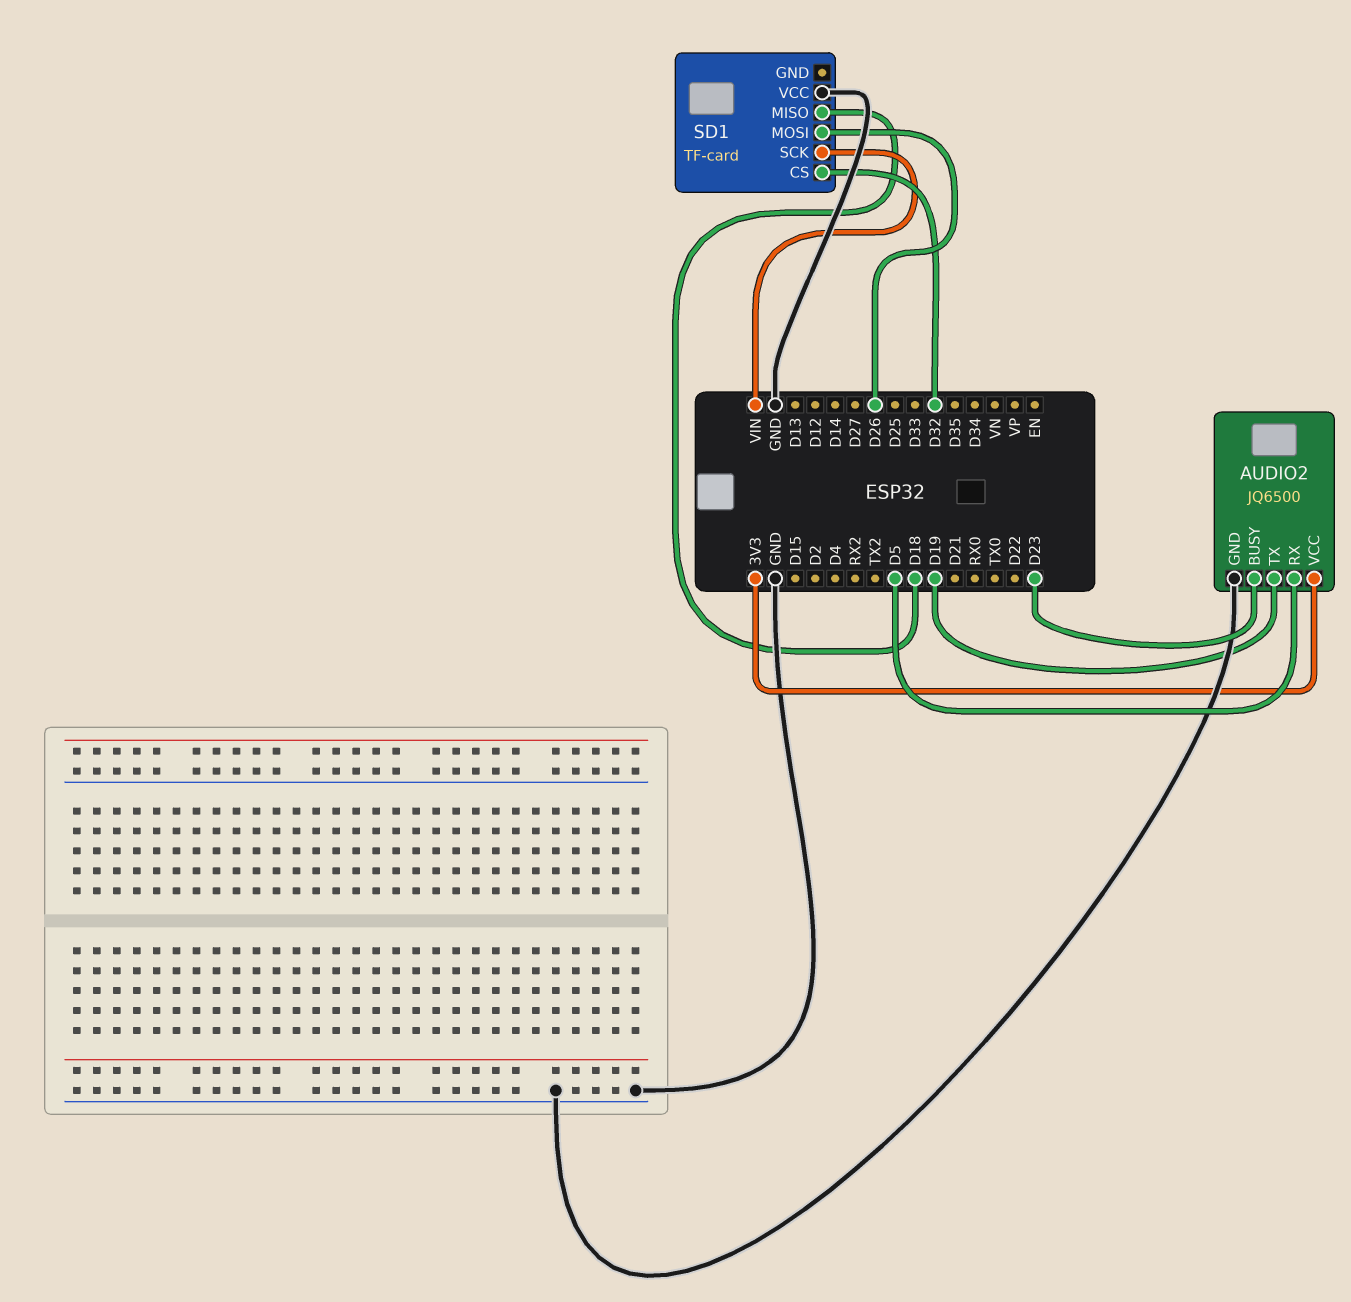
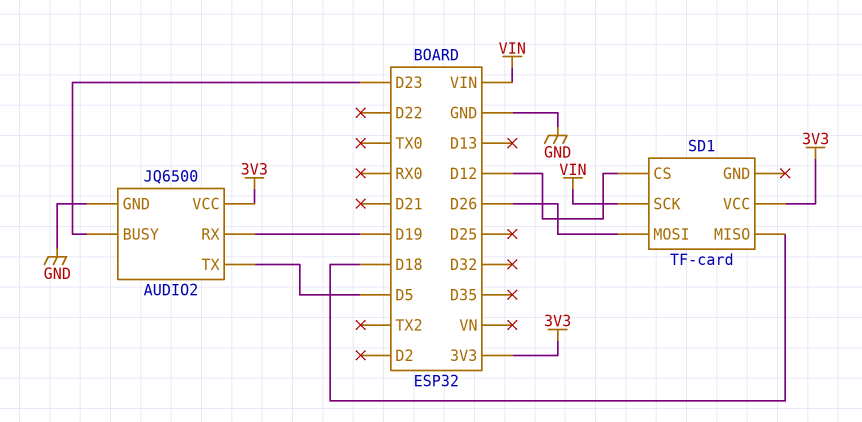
AUDIO2 pin RX: D5 -> D19
AUDIO2 pin TX: D19 -> D5
SD1 pin CS: D32 -> D12
SD1 pin VCC: GND -> 3V3

